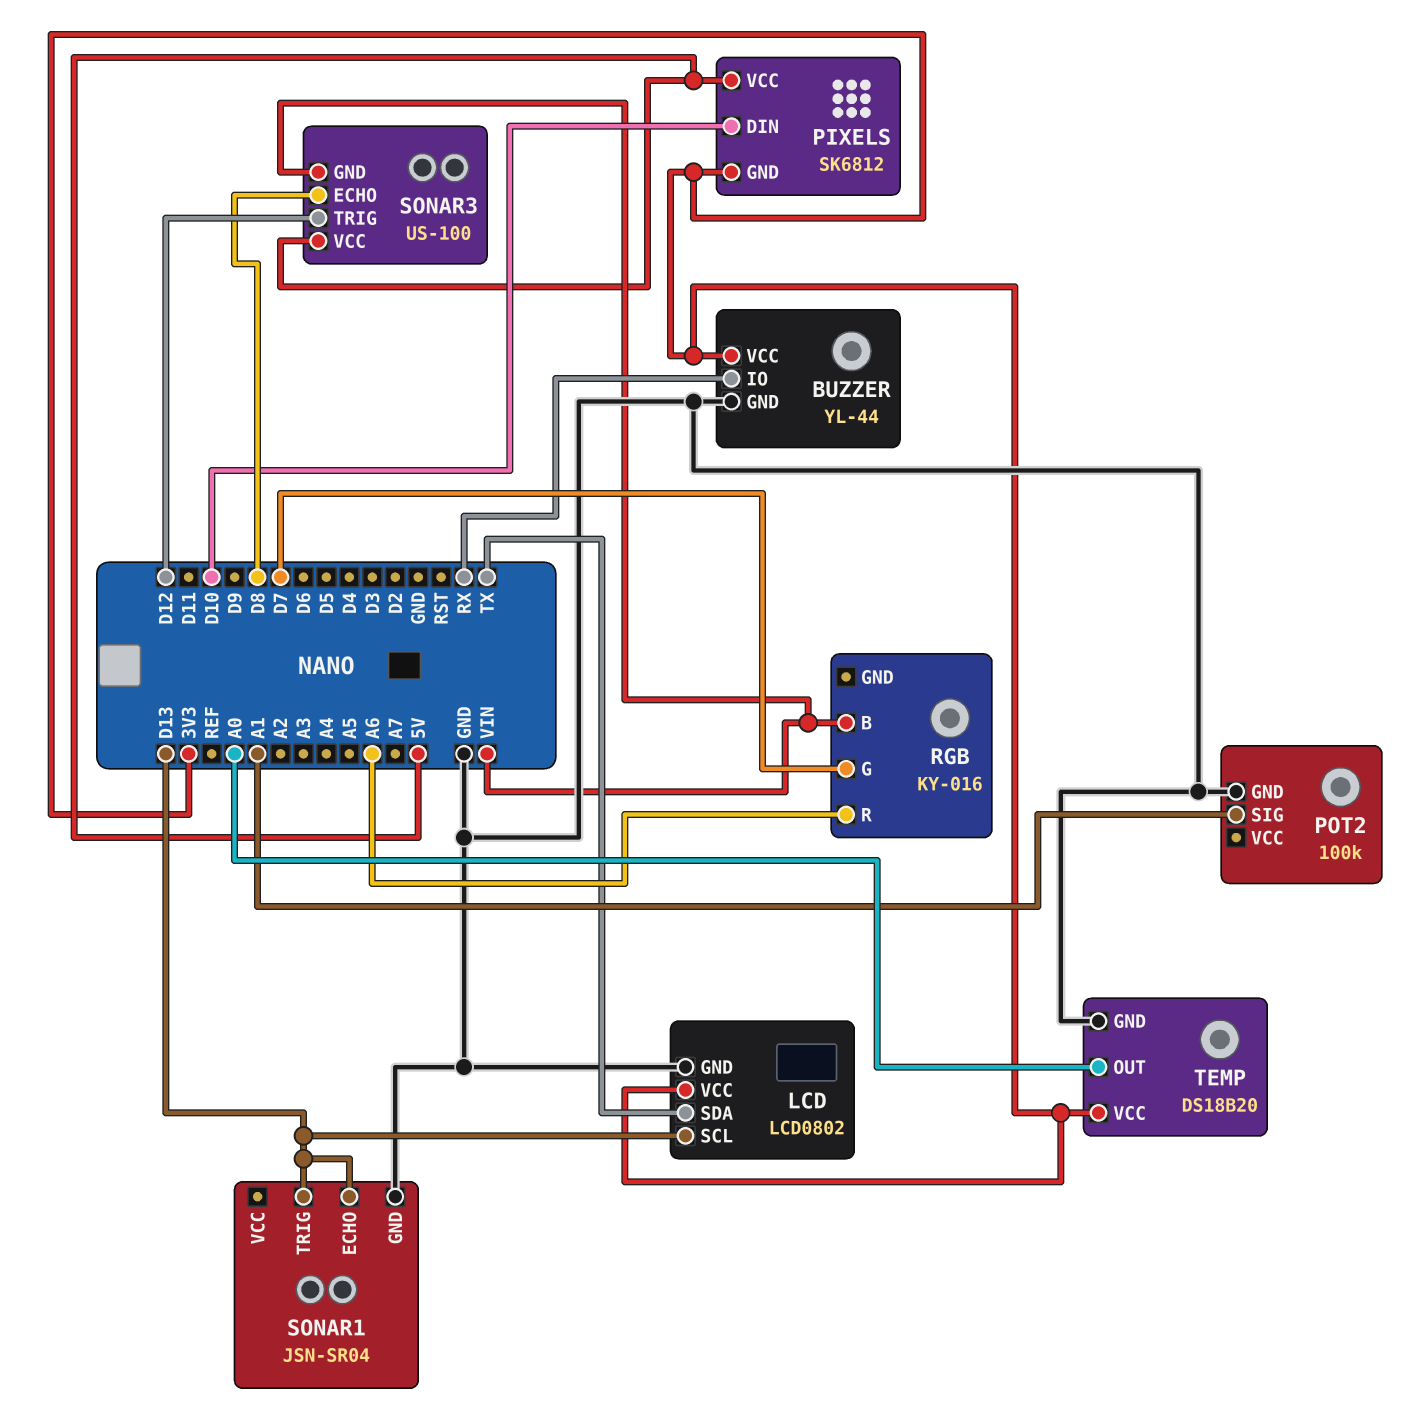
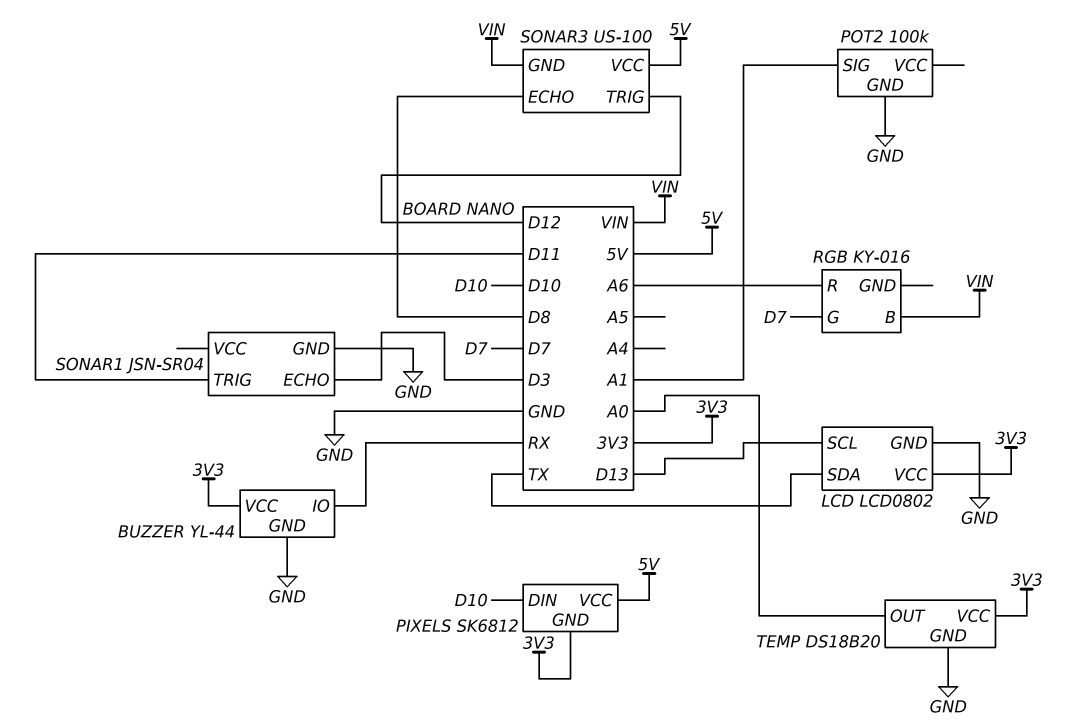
SONAR1 pin ECHO: D13 -> D3
SONAR1 pin TRIG: D13 -> D11

